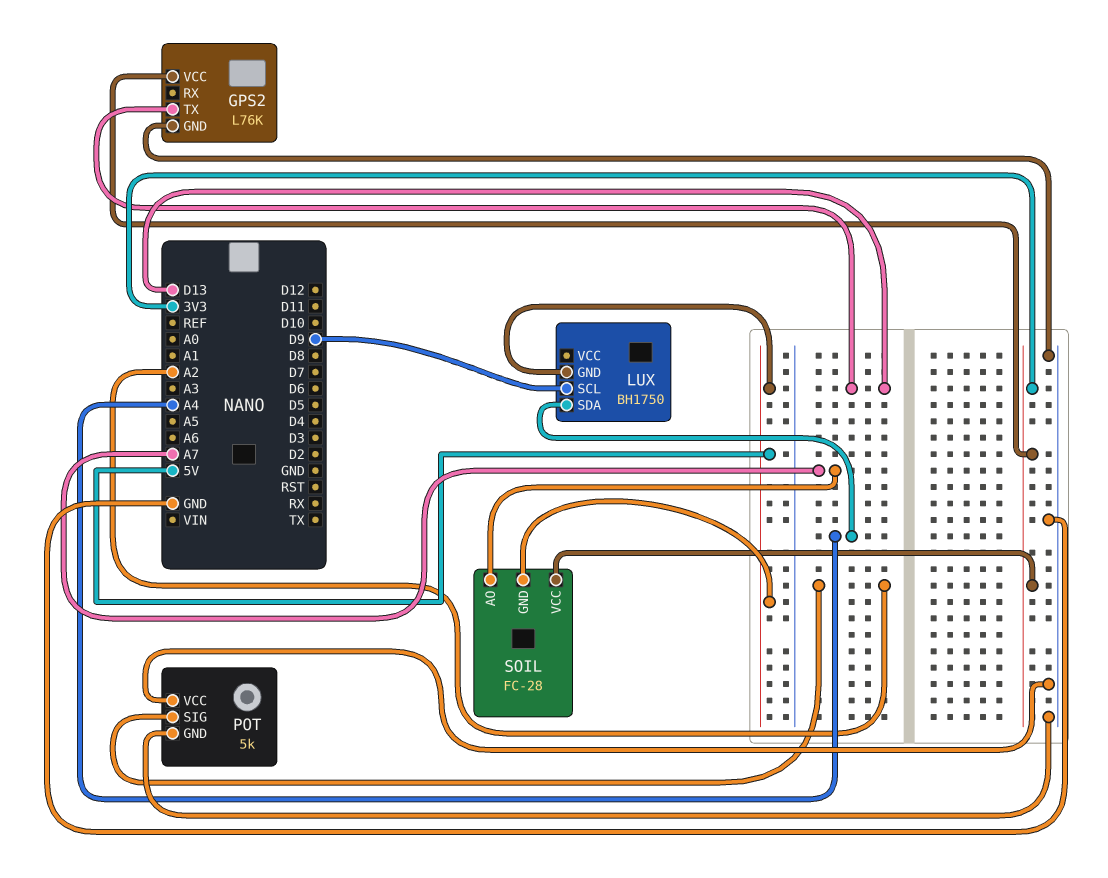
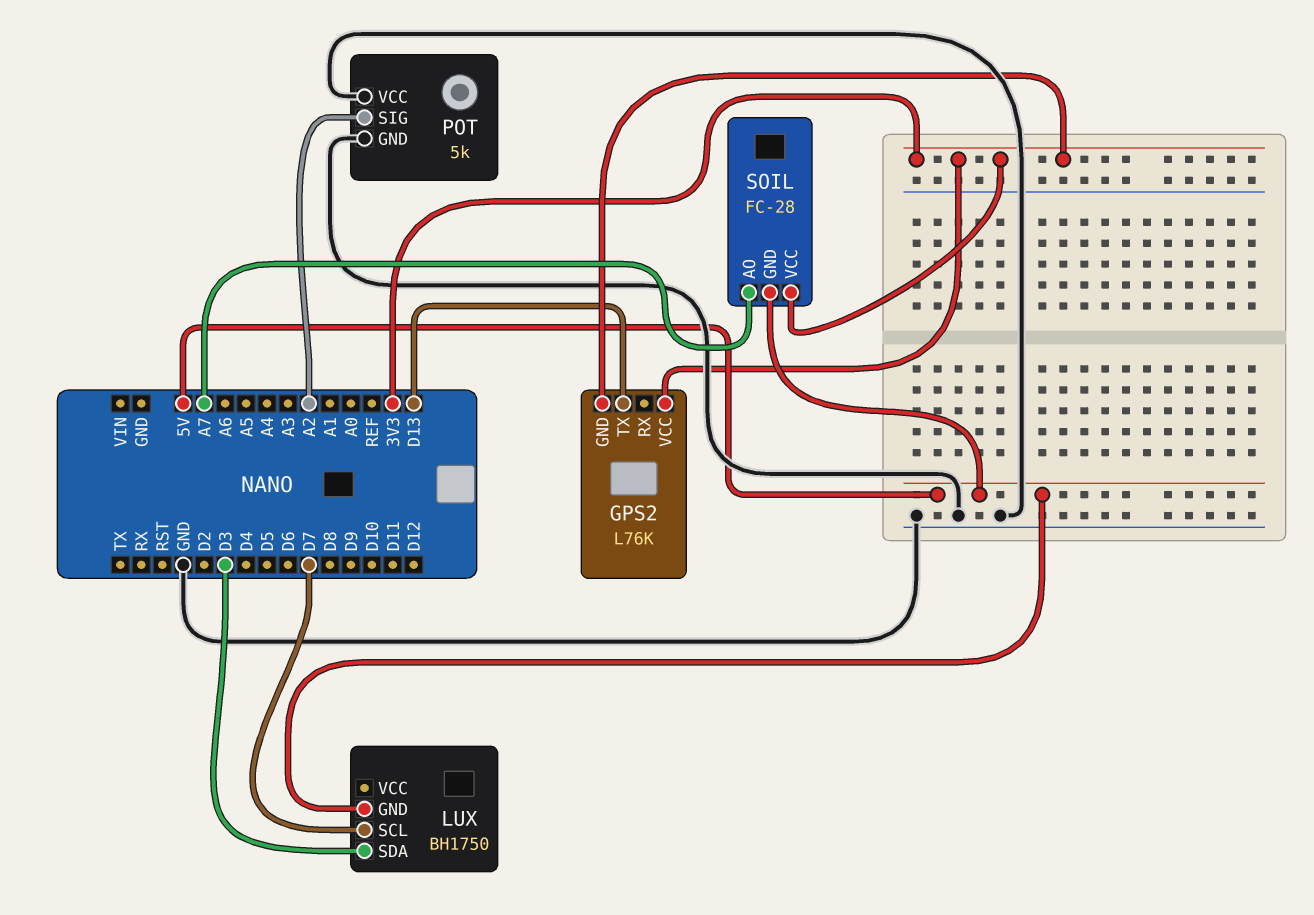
GPS2 pin GND: GND -> 3V3
LUX pin SCL: D9 -> D7
LUX pin SDA: A4 -> D3

